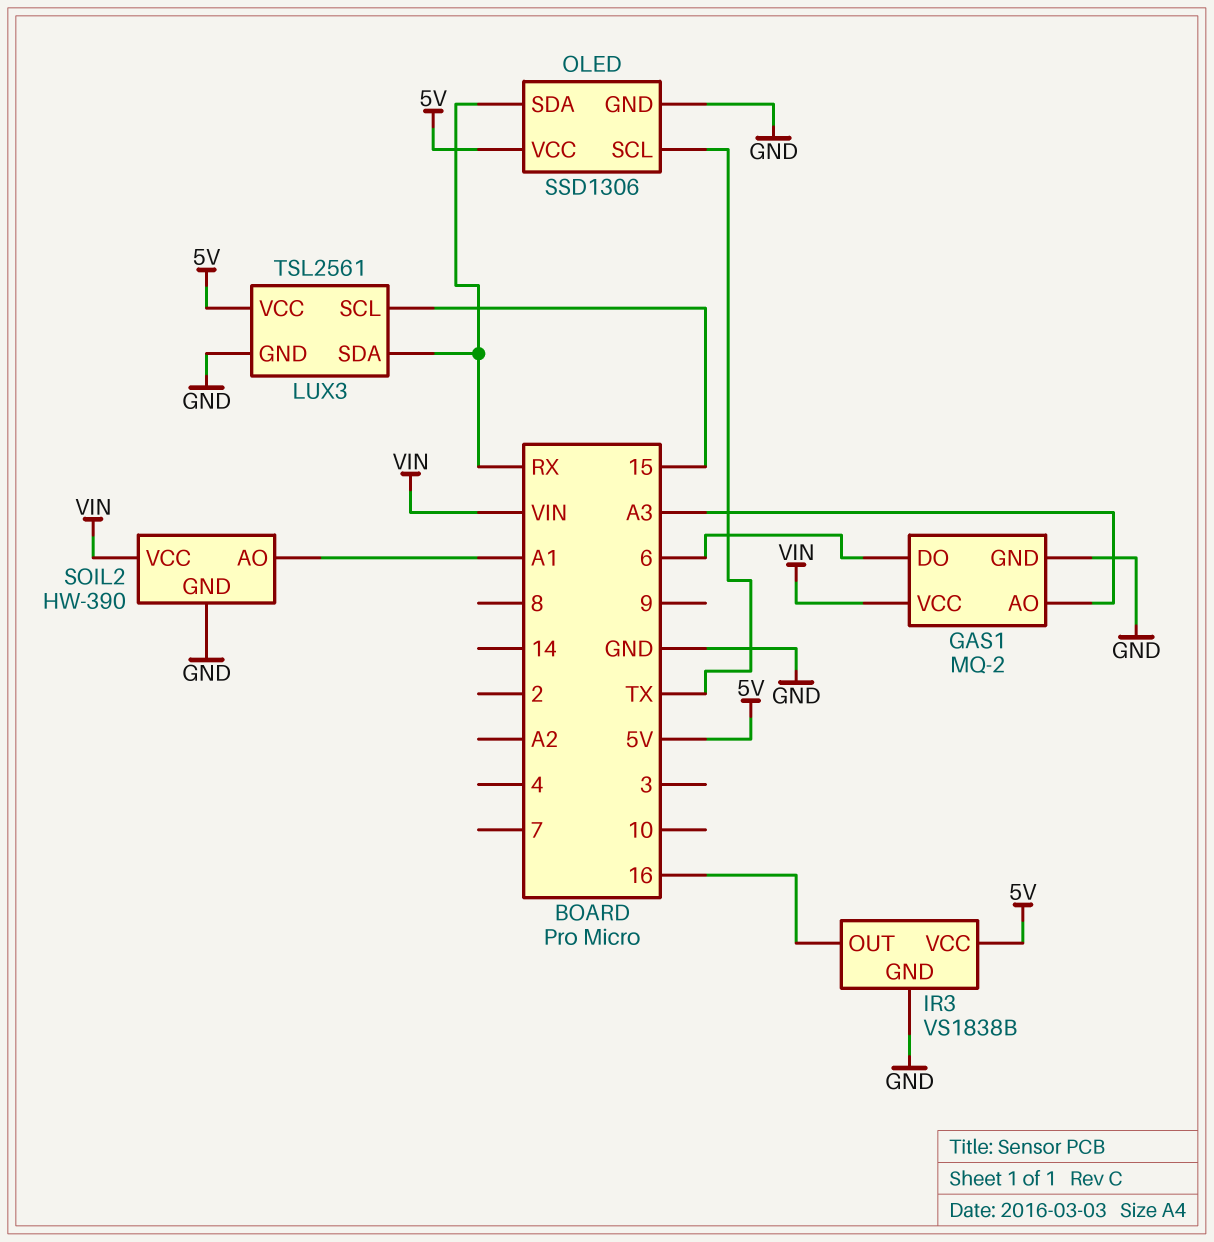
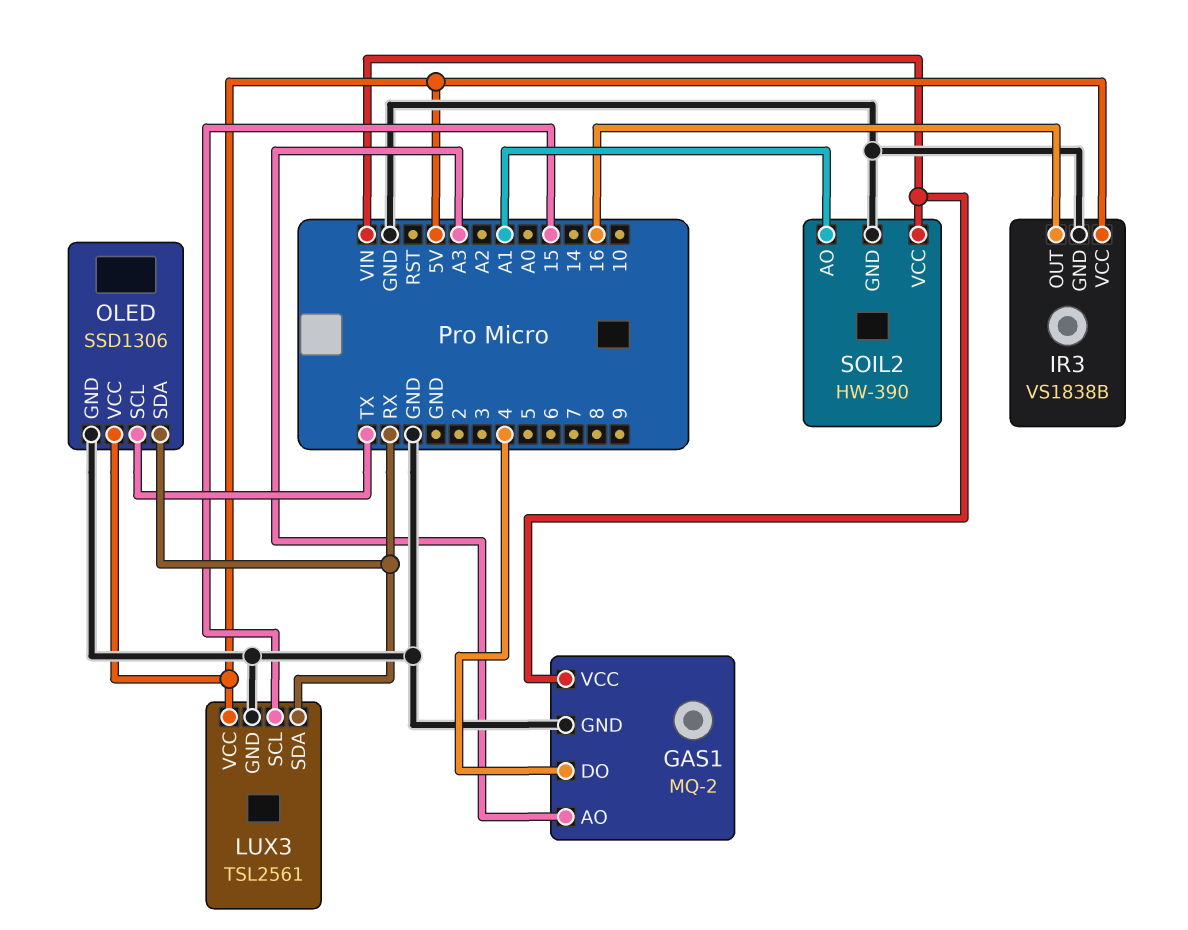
GAS1 pin DO: 6 -> 4

